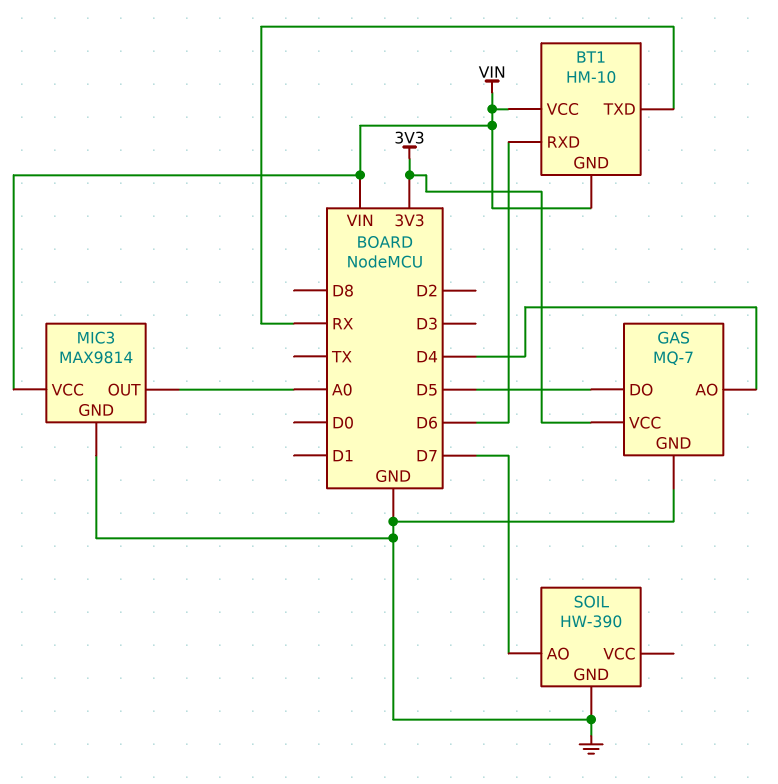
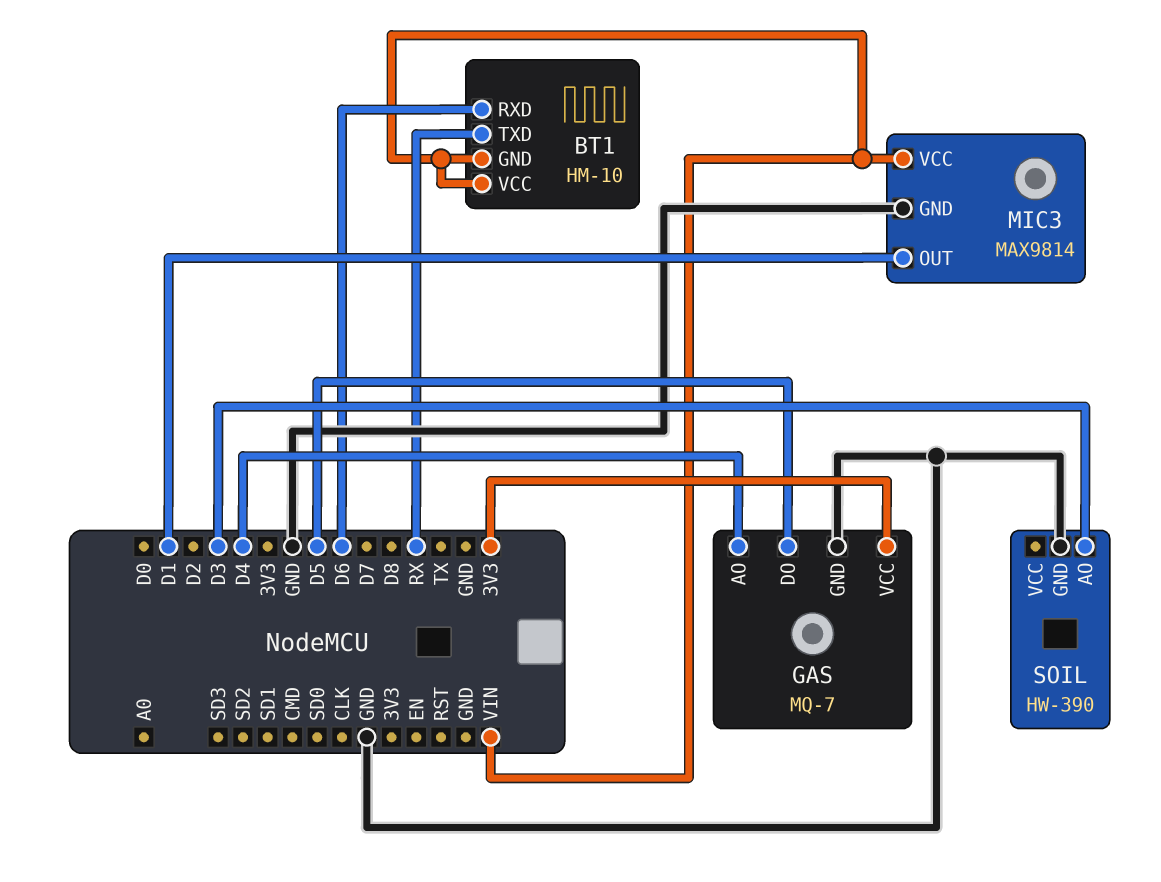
MIC3 pin OUT: A0 -> D1
SOIL pin AO: D7 -> D3

